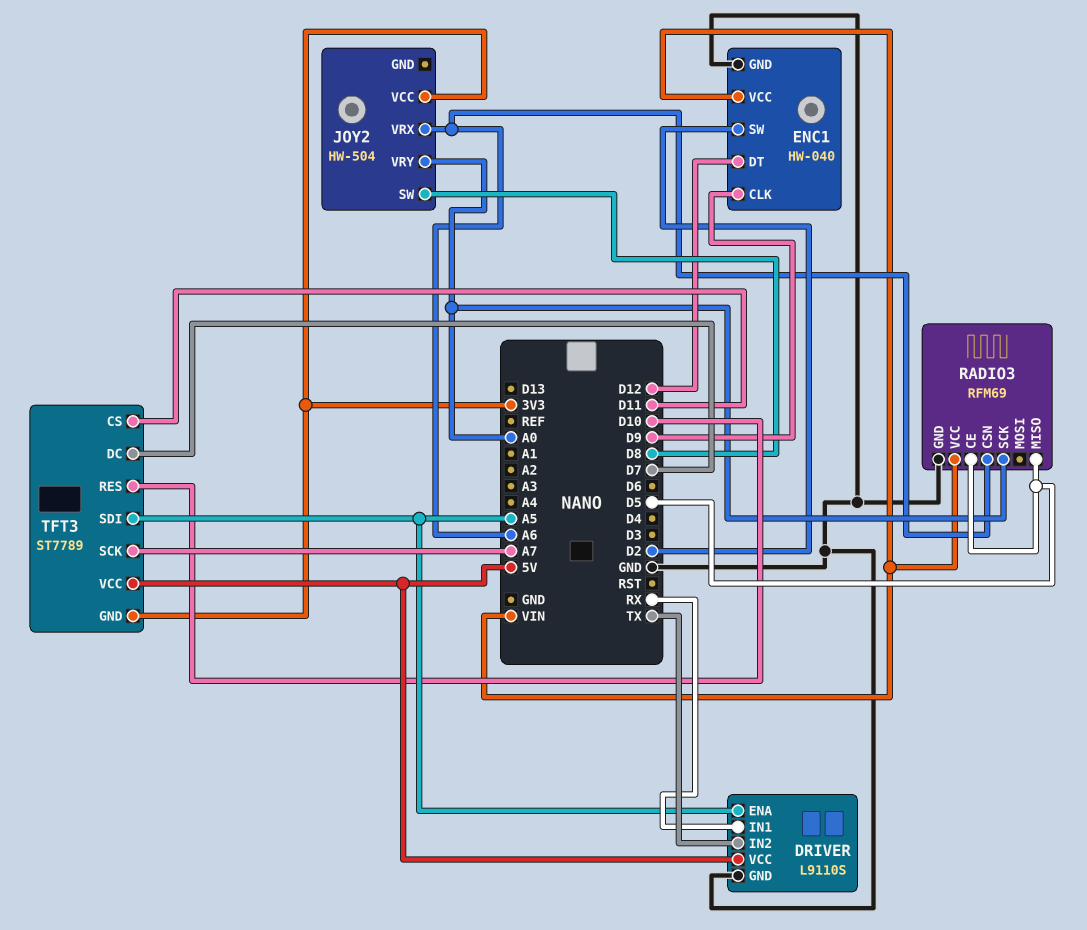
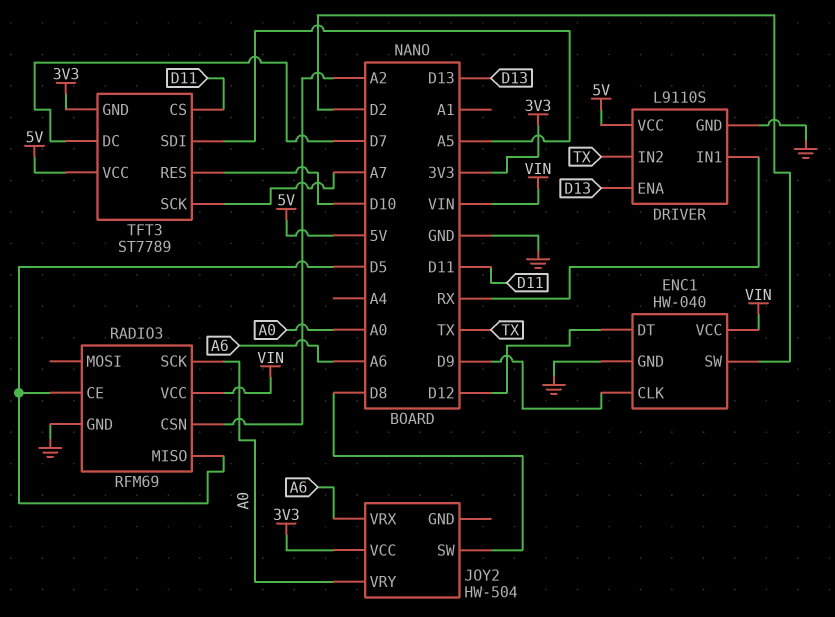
DRIVER pin ENA: A5 -> D13
RADIO3 pin CSN: A6 -> A2

